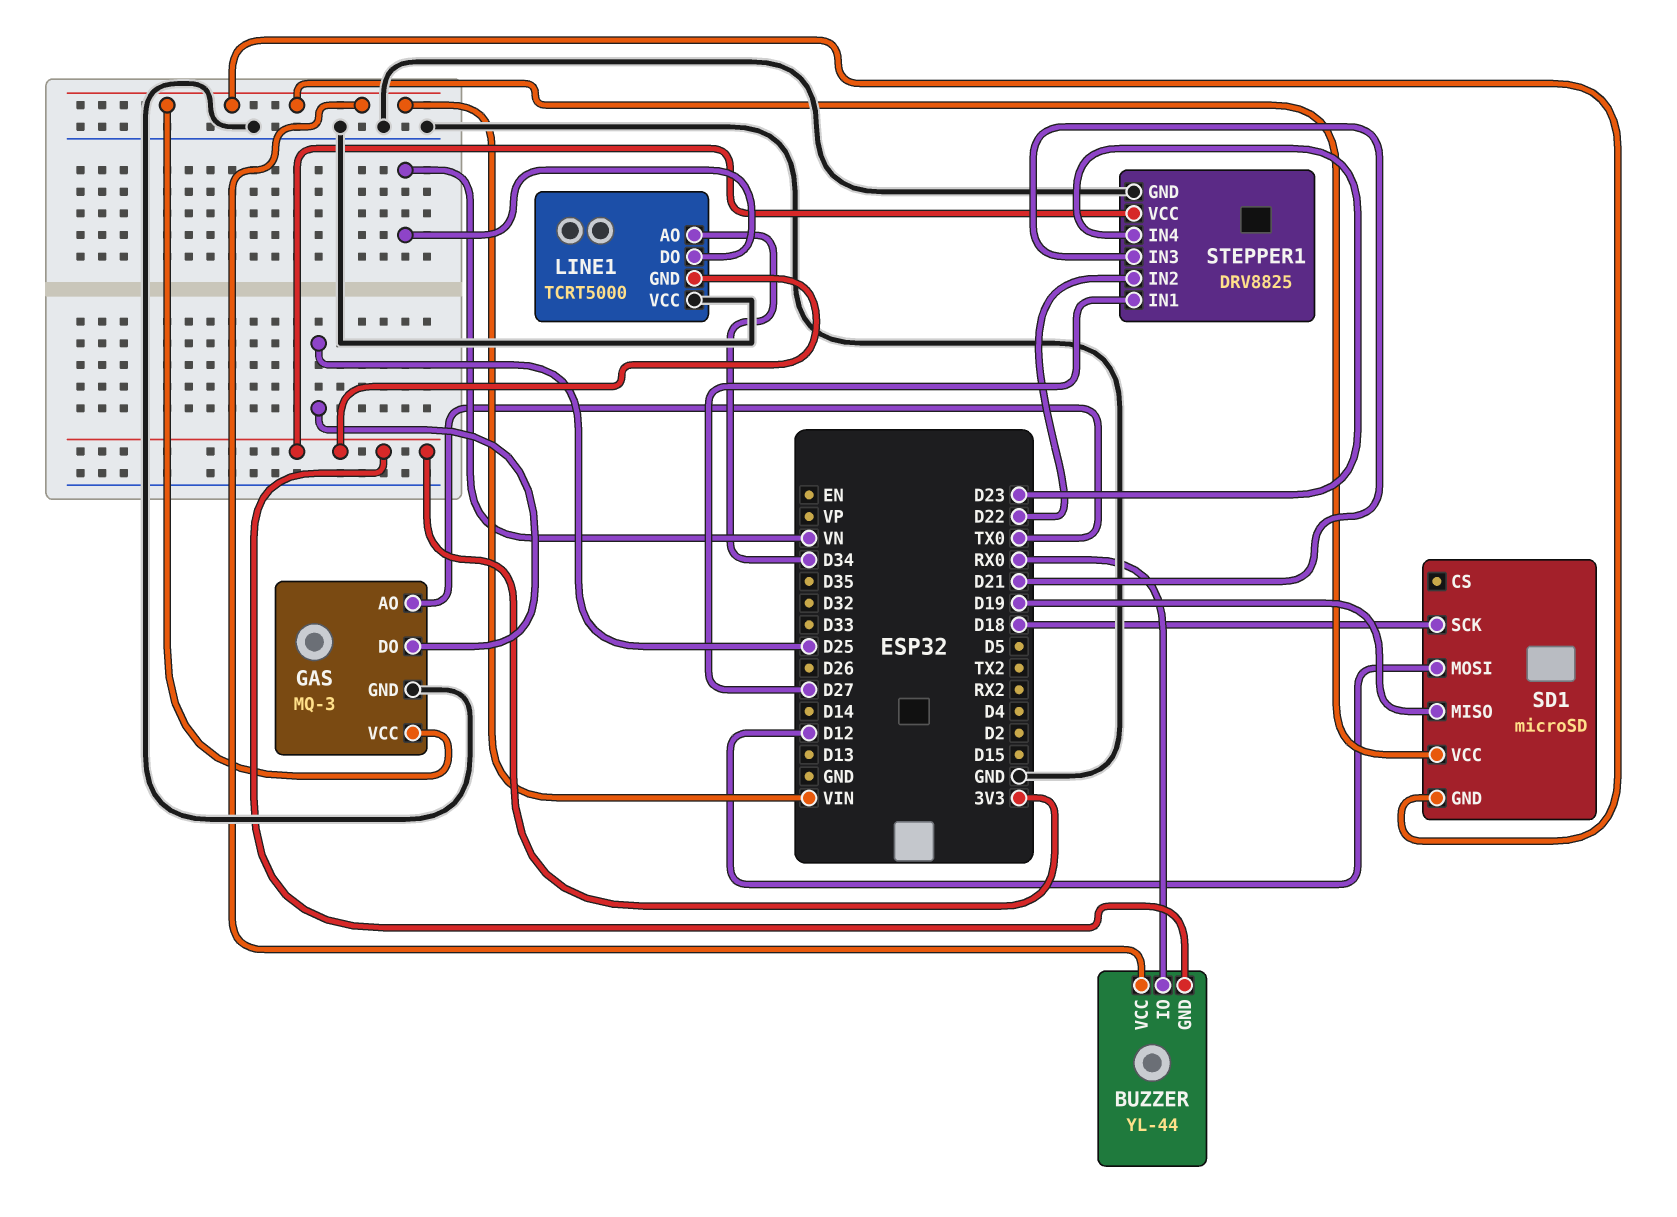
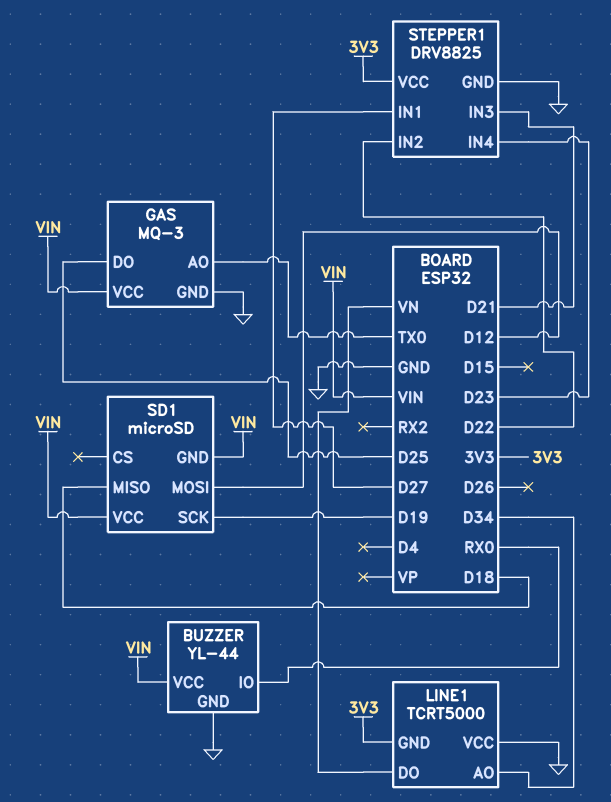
BUZZER pin GND: 3V3 -> GND
SD1 pin MISO: D19 -> D18
SD1 pin SCK: D18 -> D19

